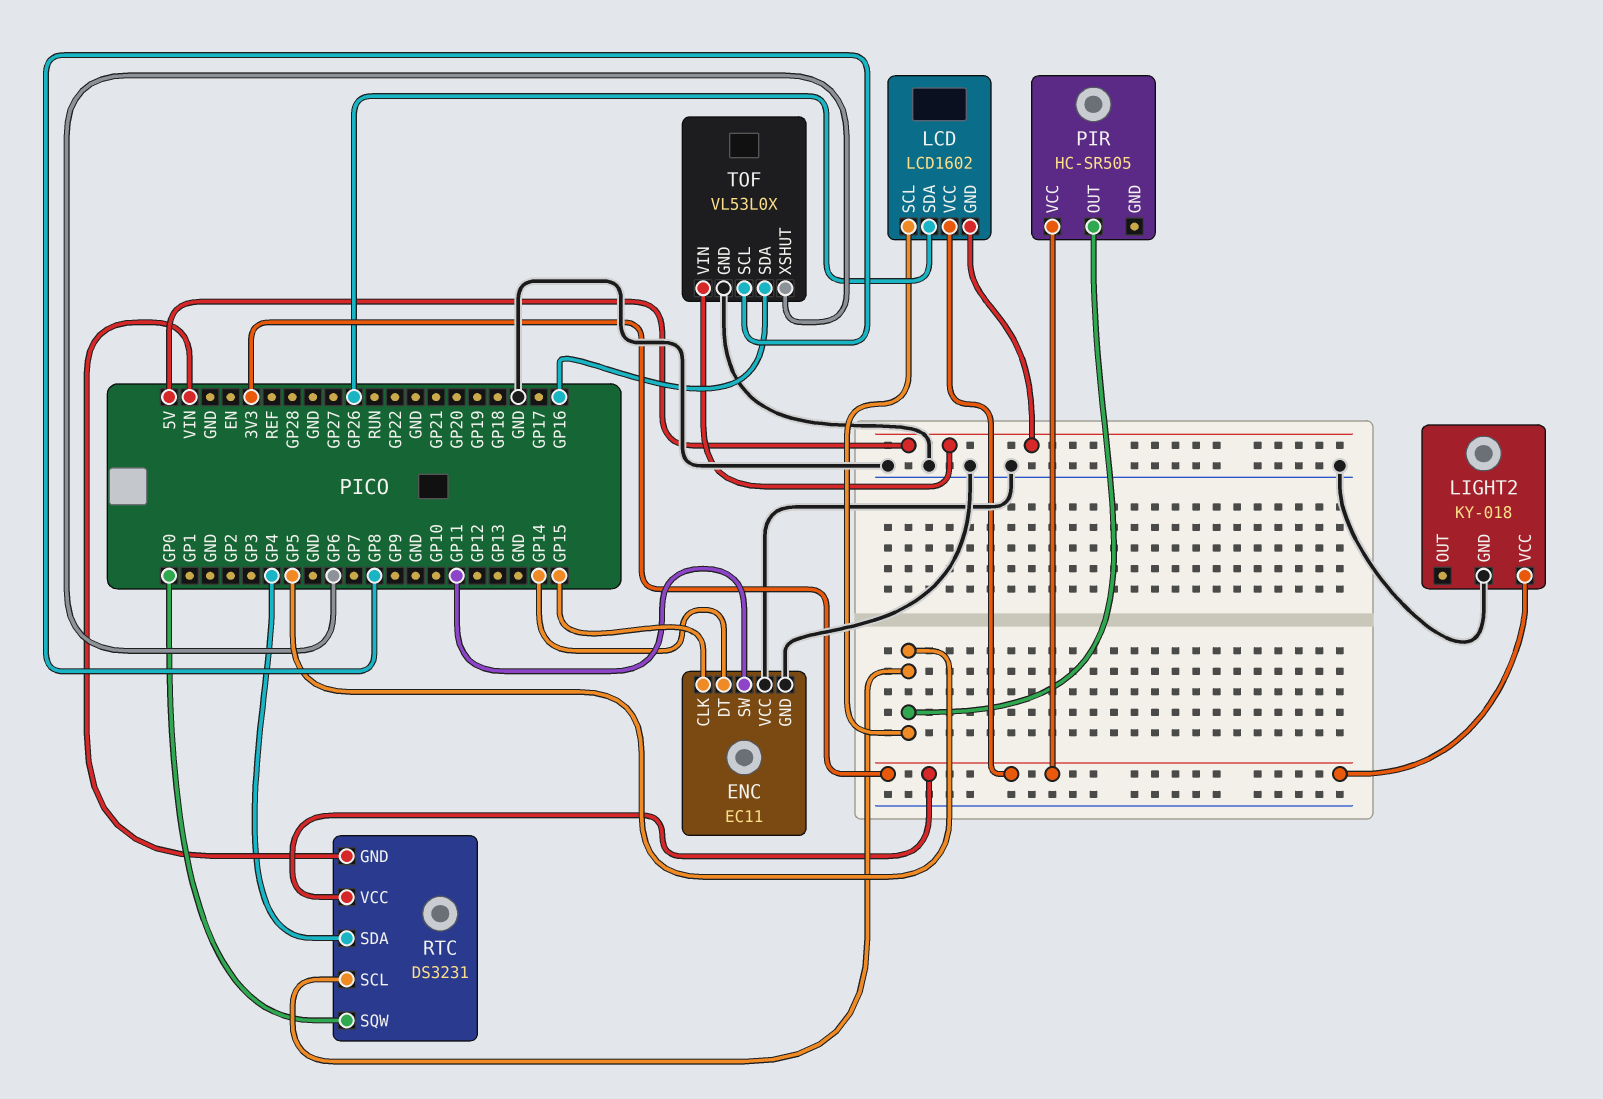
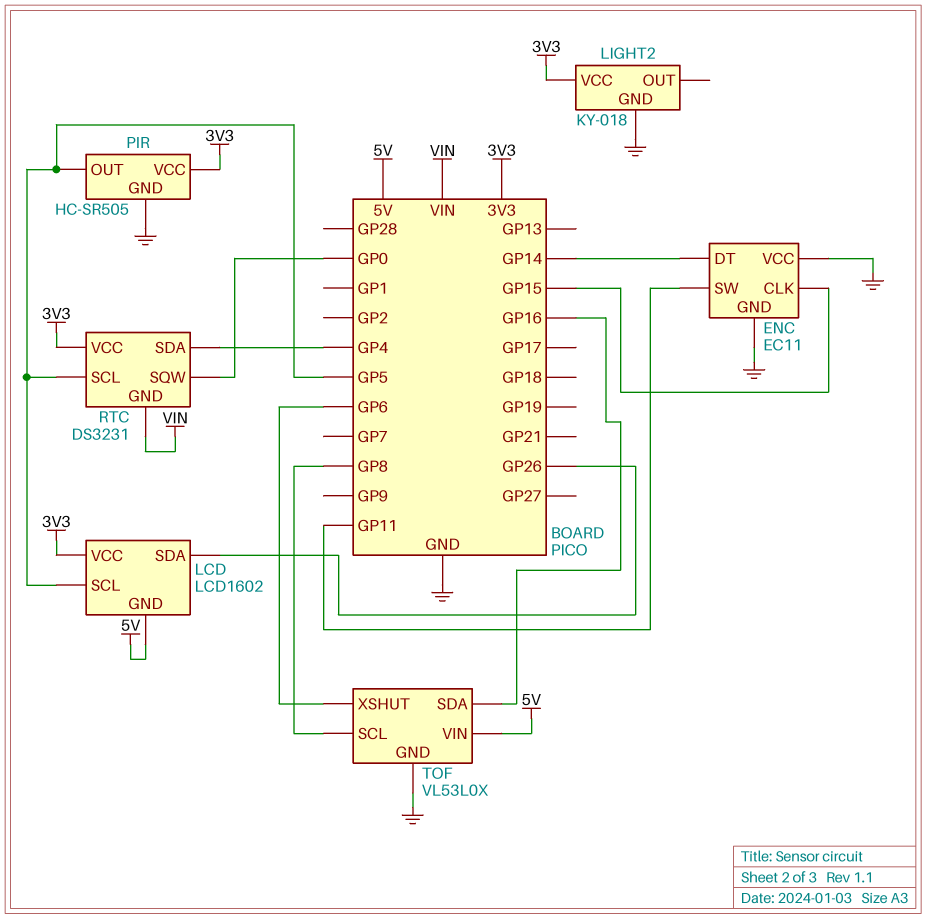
PIR pin GND: none -> GND

